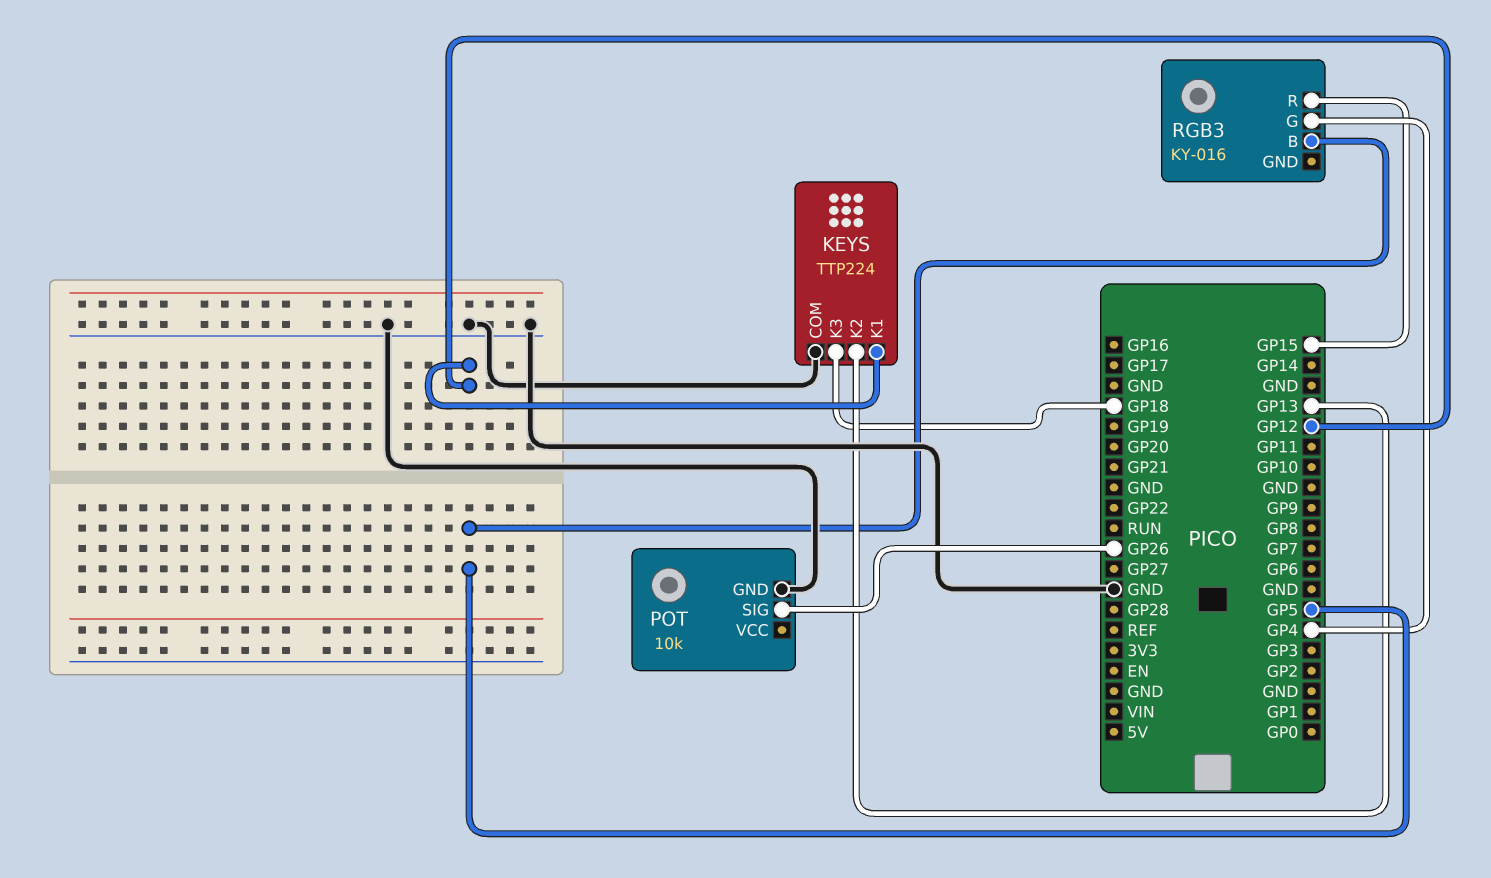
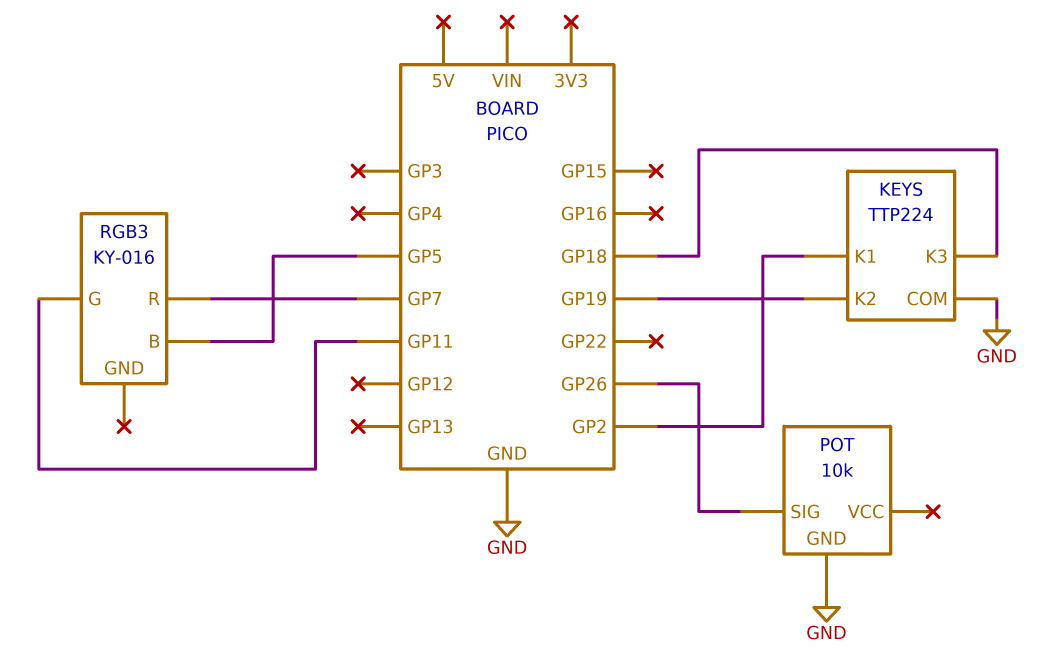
KEYS pin K1: GP12 -> GP2
KEYS pin K2: GP13 -> GP19
RGB3 pin G: GP4 -> GP11
RGB3 pin R: GP15 -> GP7

